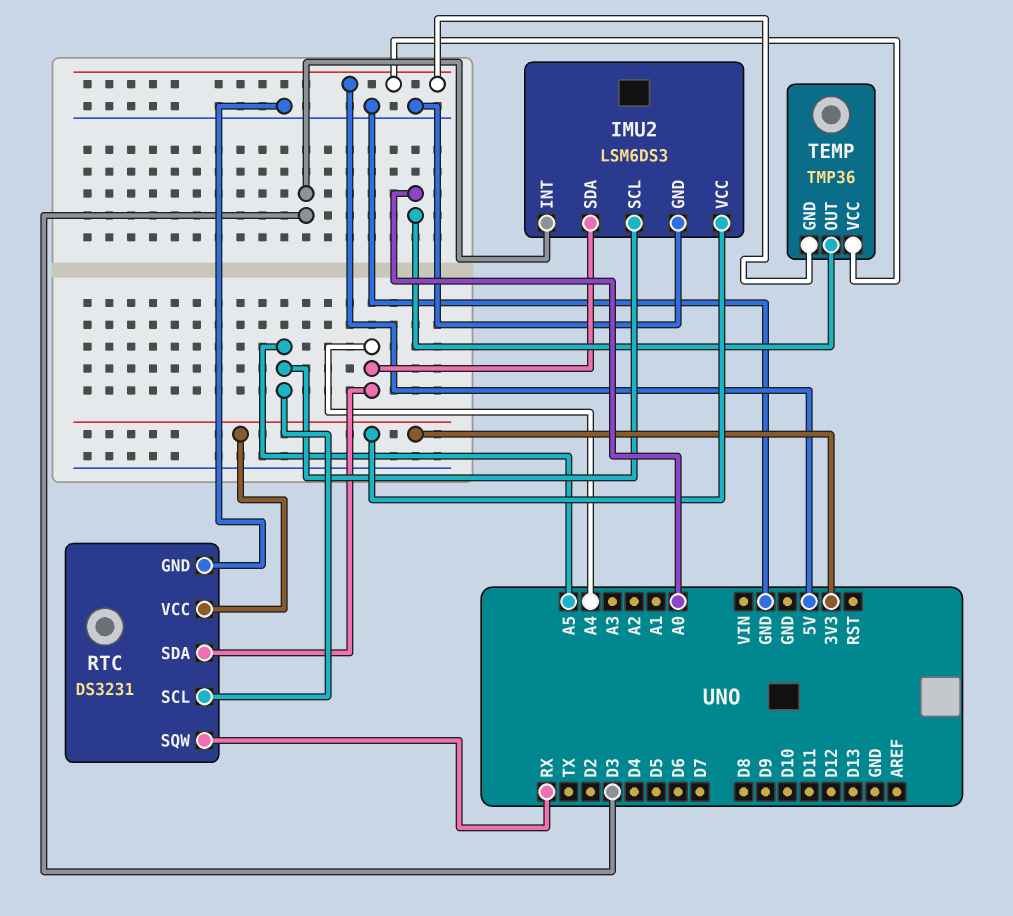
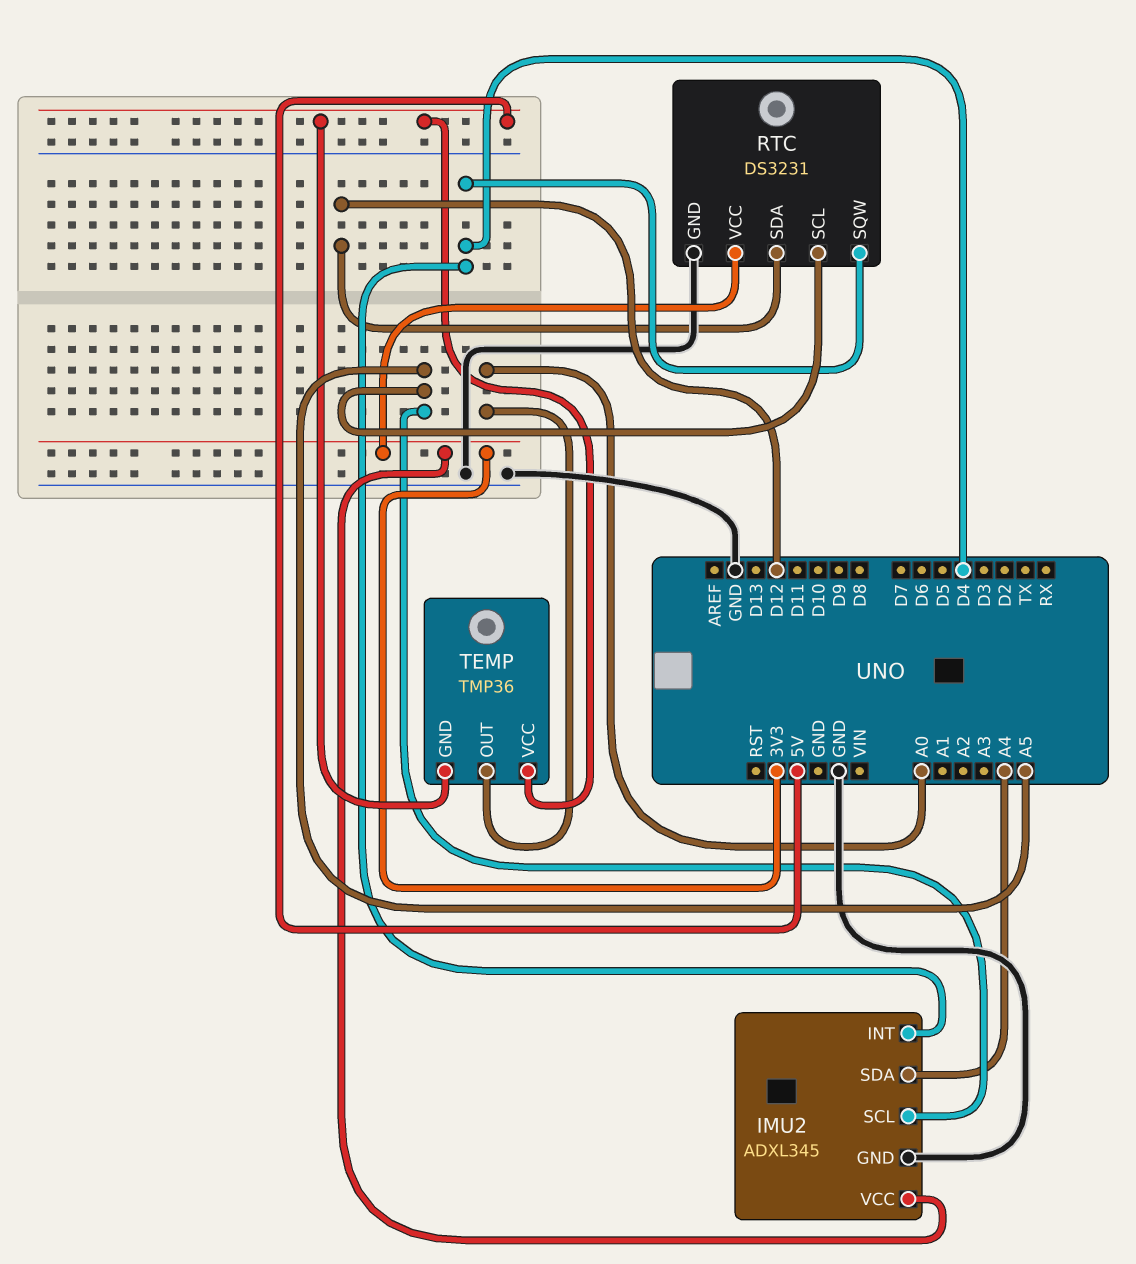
IMU2: LSM6DS3 -> ADXL345
IMU2 pin INT: D3 -> D4
RTC pin SDA: A4 -> D12
RTC pin SQW: RX -> D4

